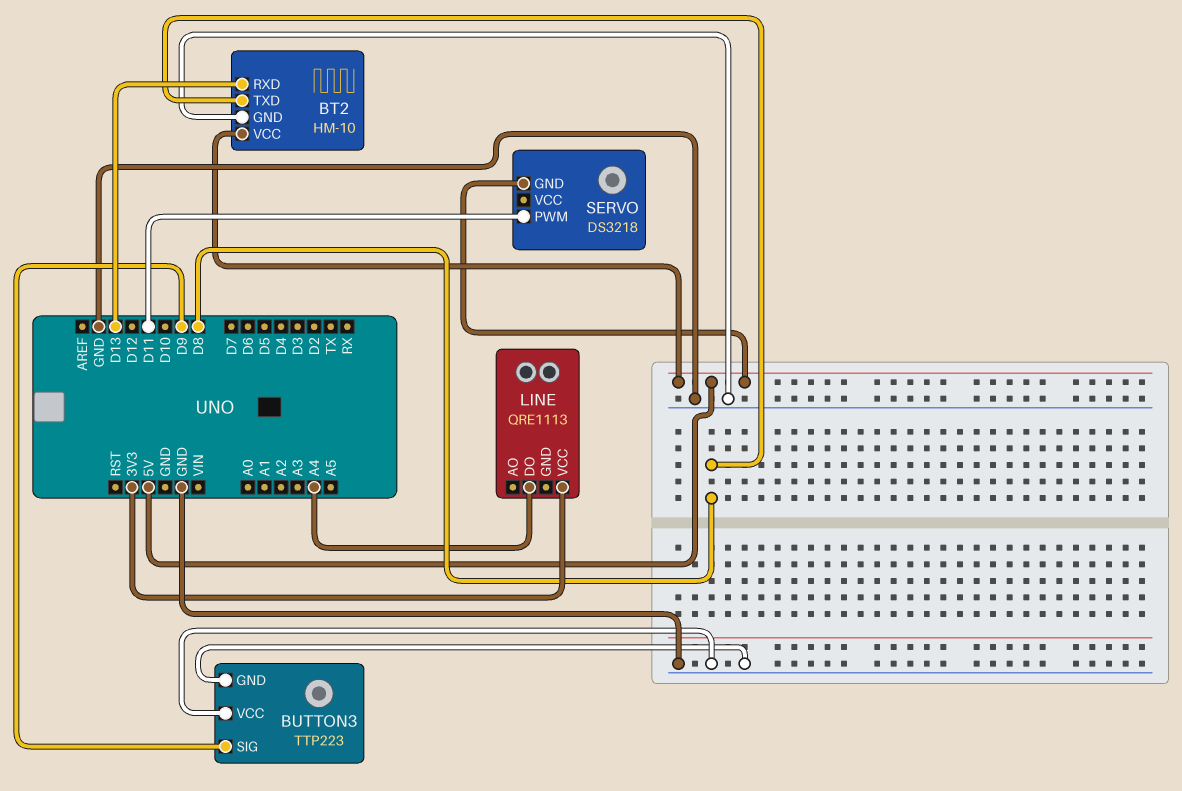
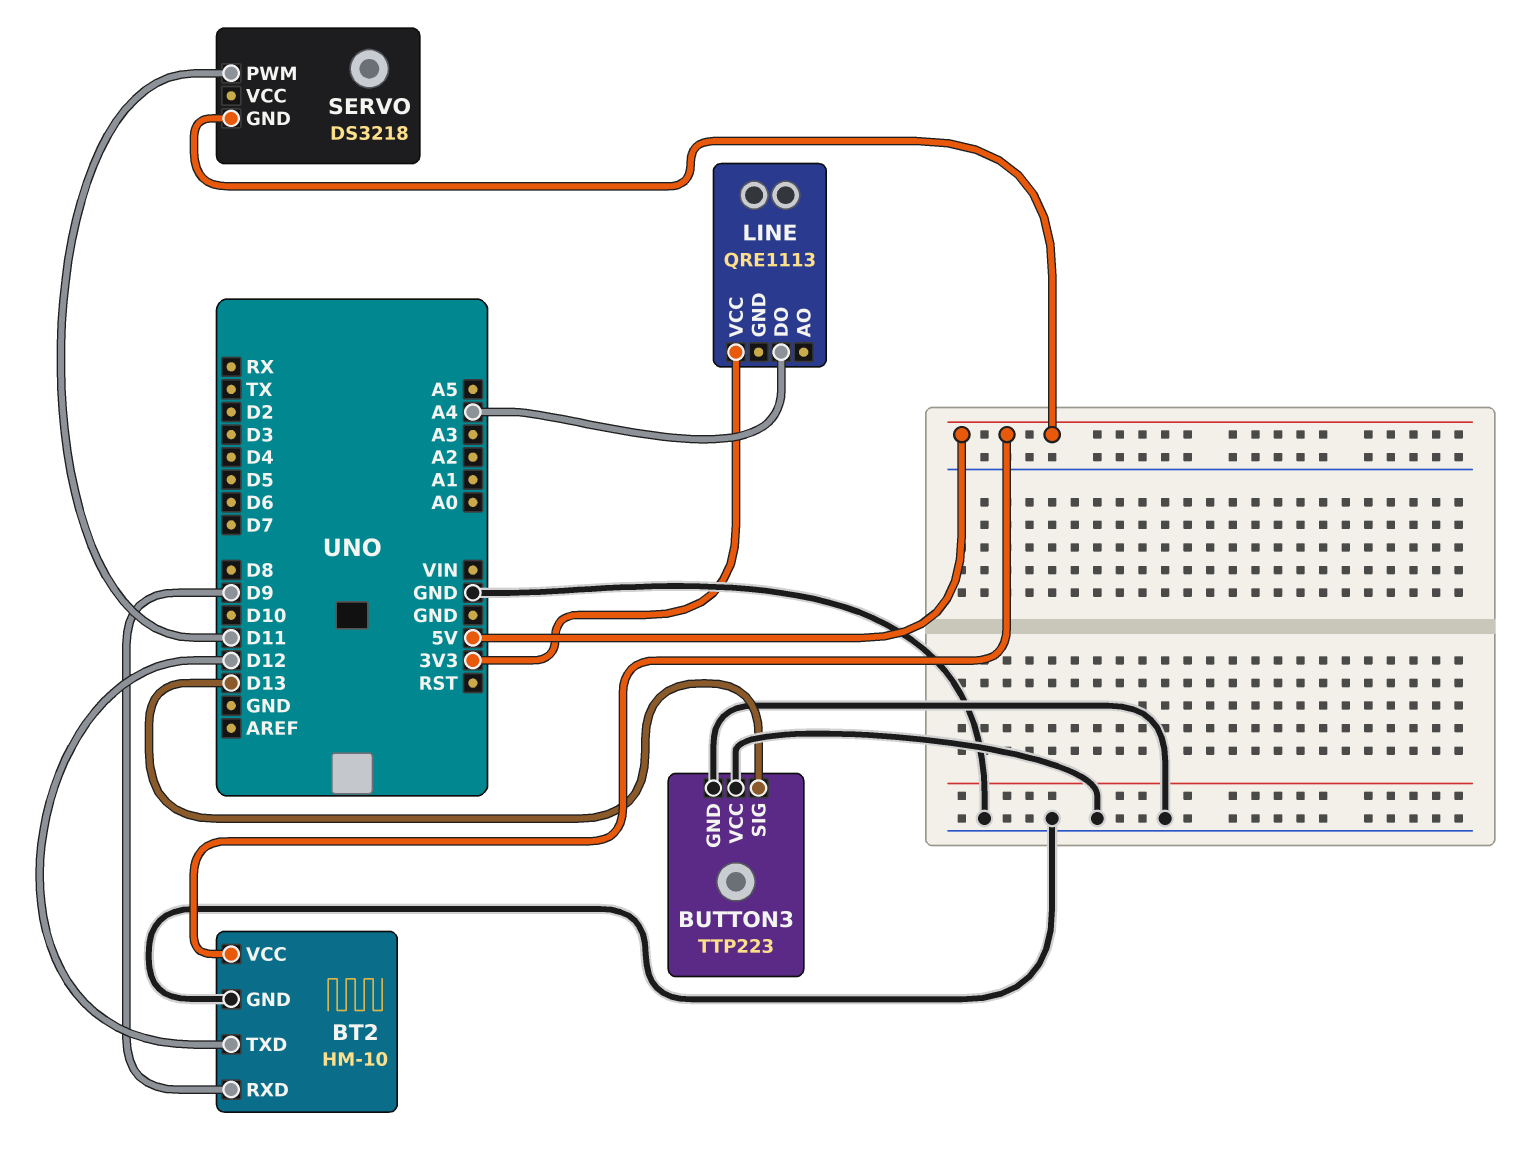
BT2 pin RXD: D13 -> D9
BT2 pin TXD: D8 -> D12
BUTTON3 pin SIG: D9 -> D13

